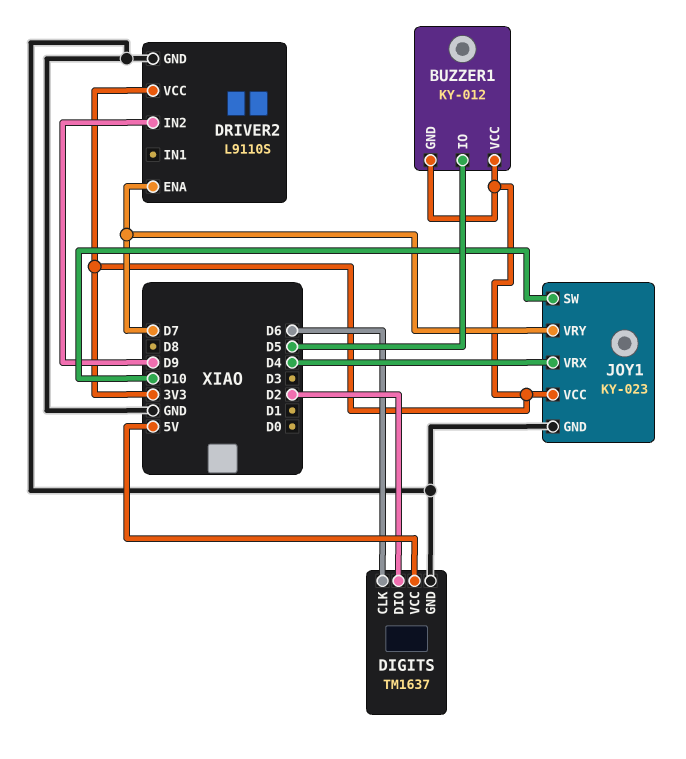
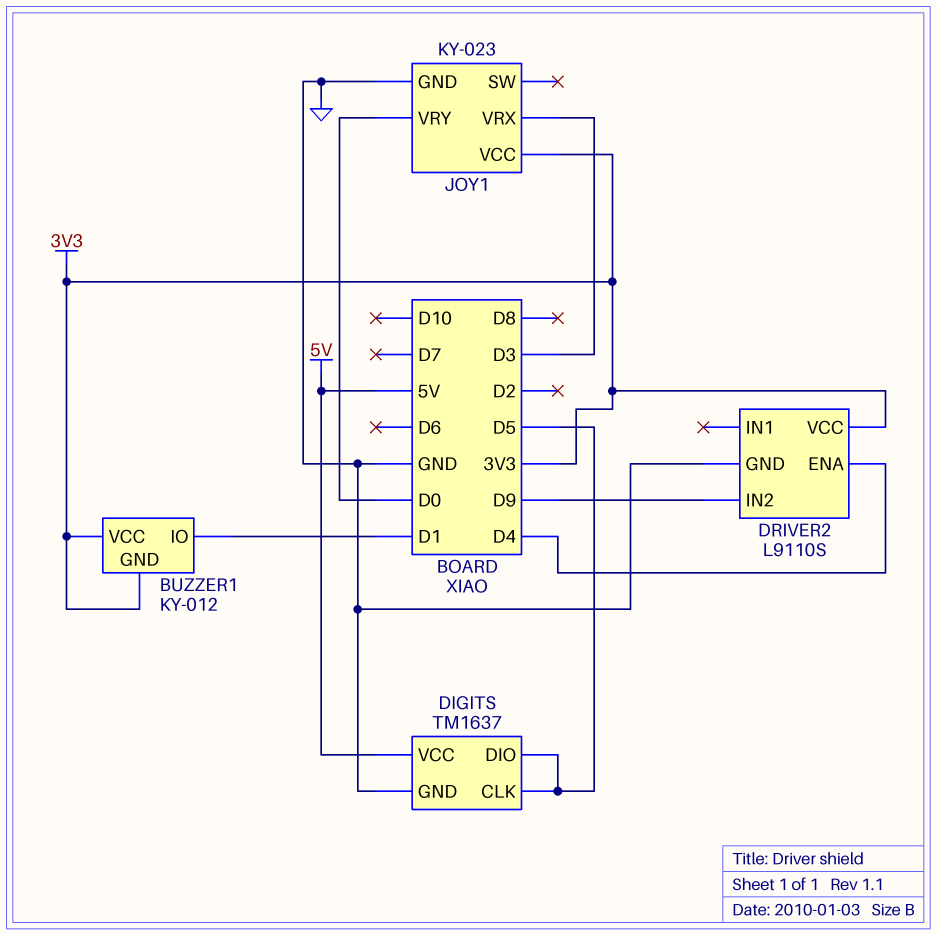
BUZZER1 pin IO: D5 -> D1
DIGITS pin CLK: D6 -> D5
DIGITS pin DIO: D2 -> D5
DRIVER2 pin ENA: D7 -> D4
JOY1 pin SW: D10 -> none
JOY1 pin VRX: D4 -> D3
JOY1 pin VRY: D7 -> D0

